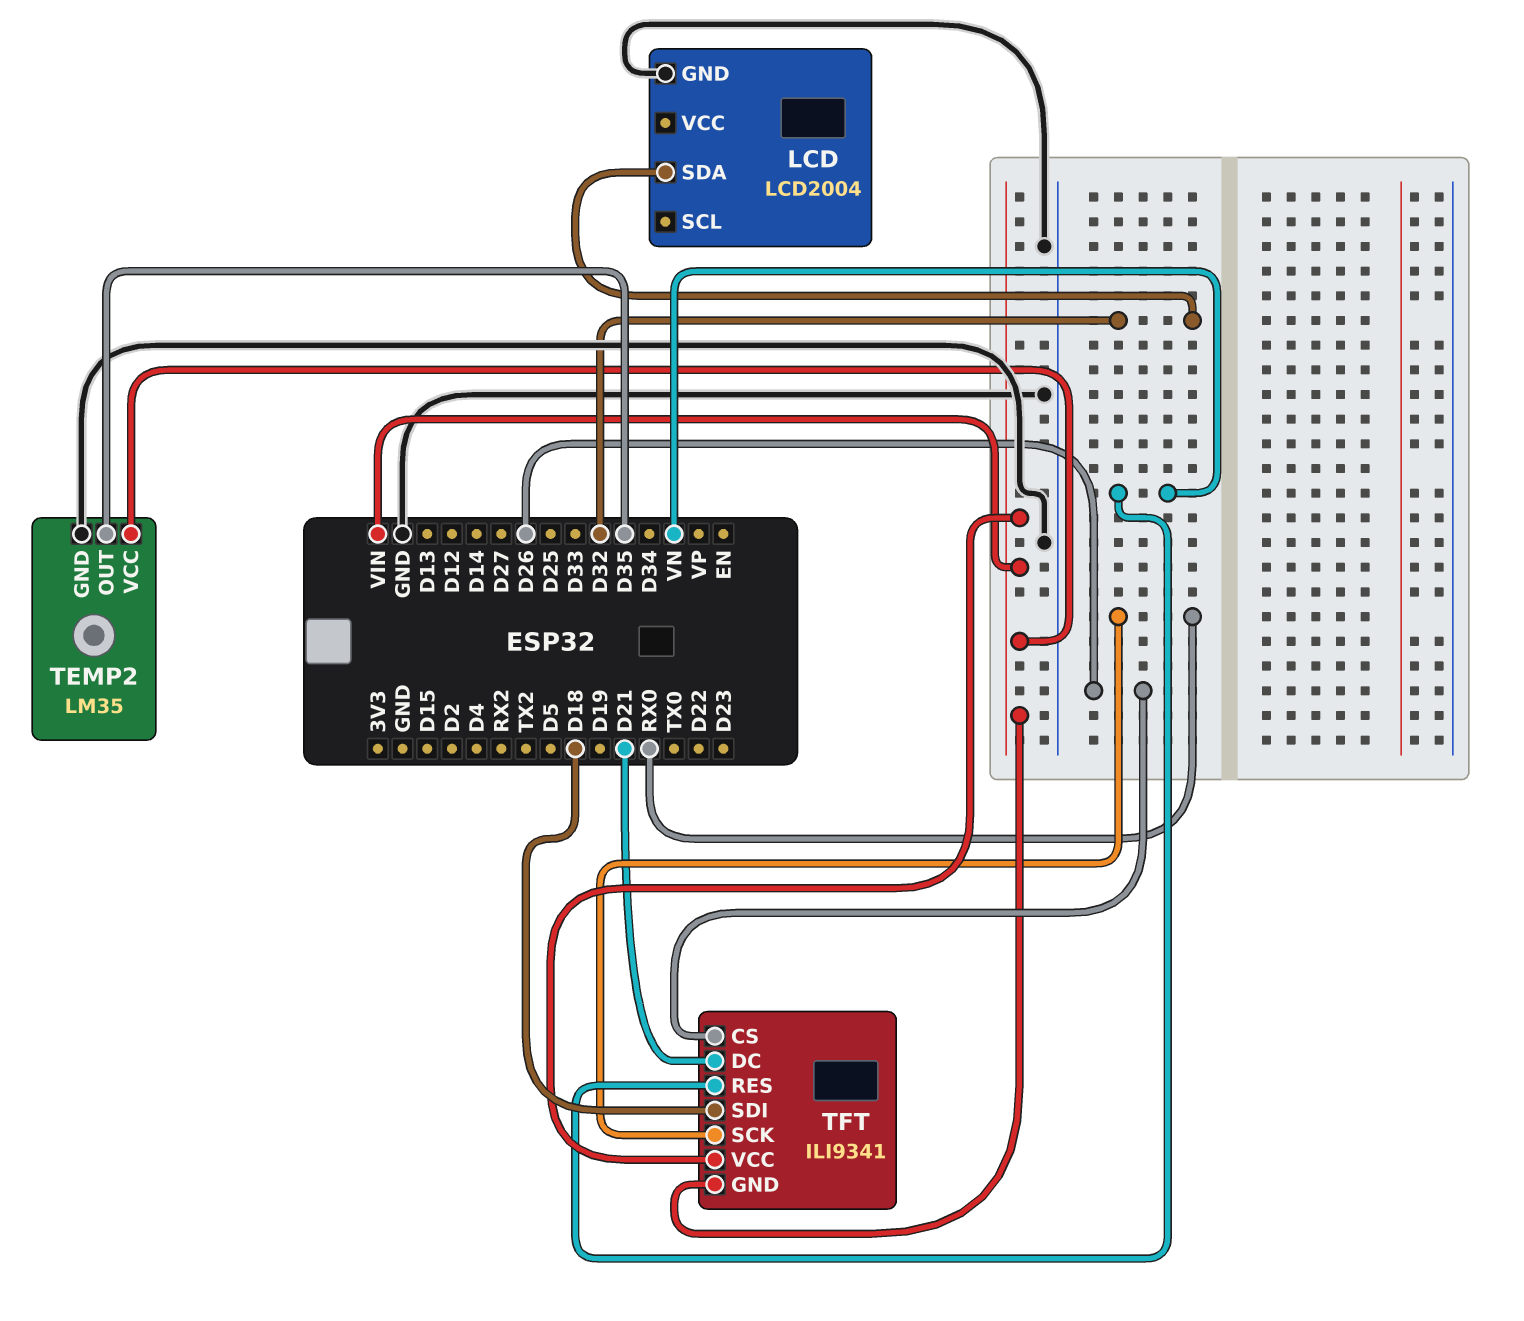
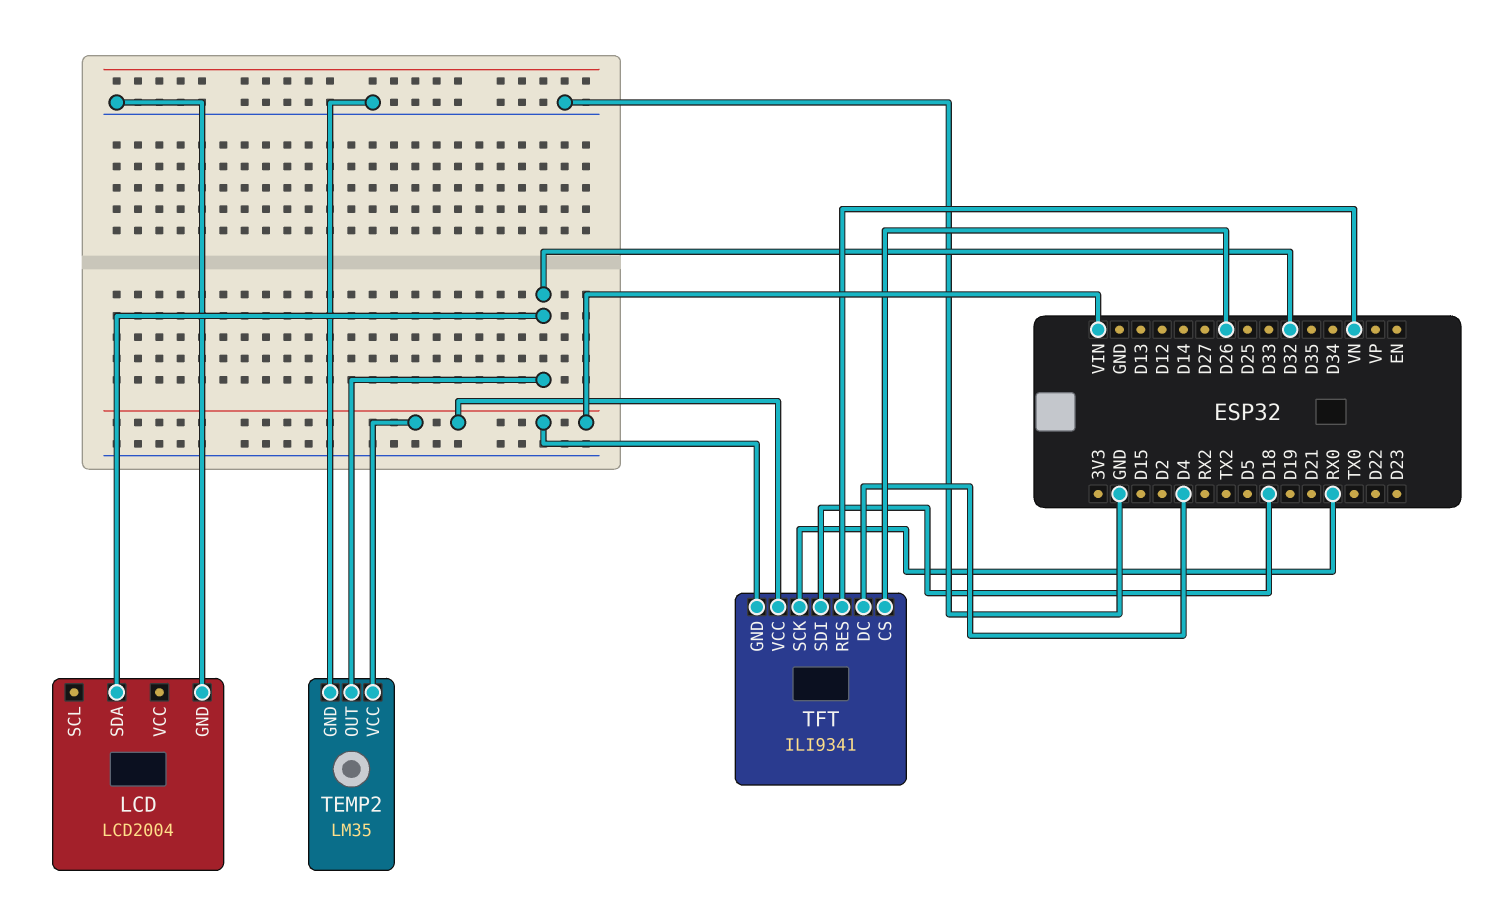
TEMP2 pin OUT: D35 -> D32
TFT pin DC: D21 -> D4

